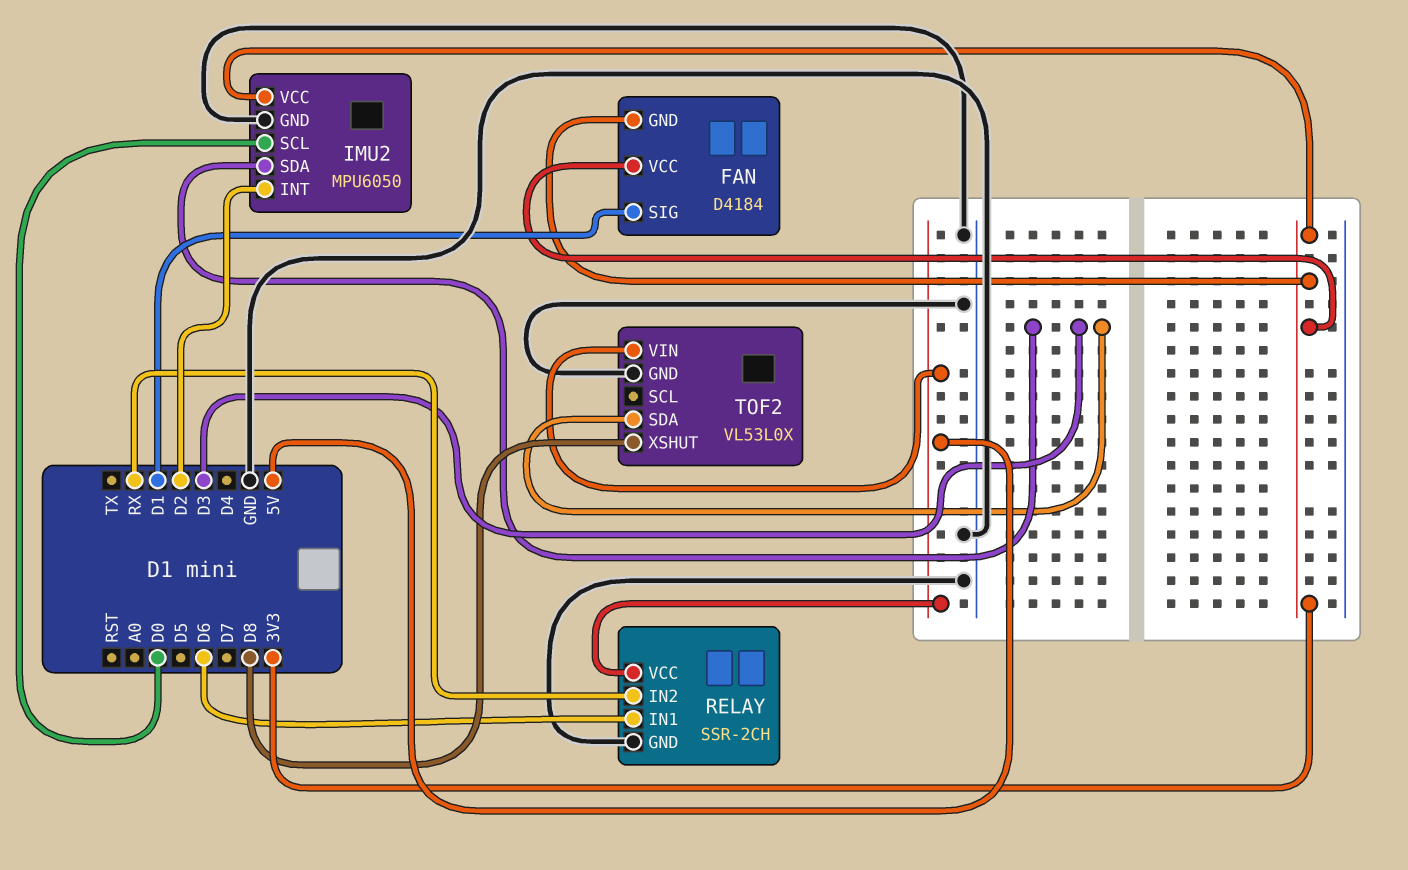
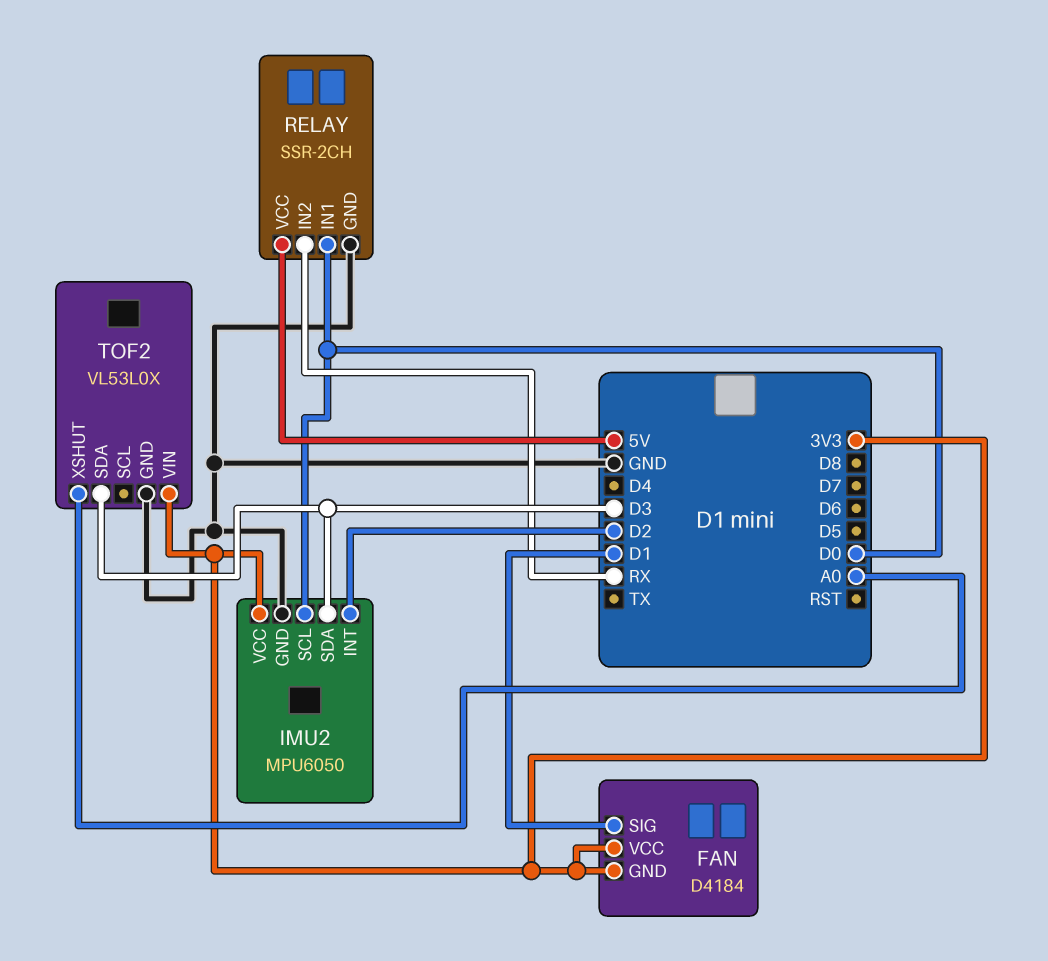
RELAY pin IN1: D6 -> D0
TOF2 pin VIN: 5V -> 3V3
TOF2 pin XSHUT: D8 -> A0

